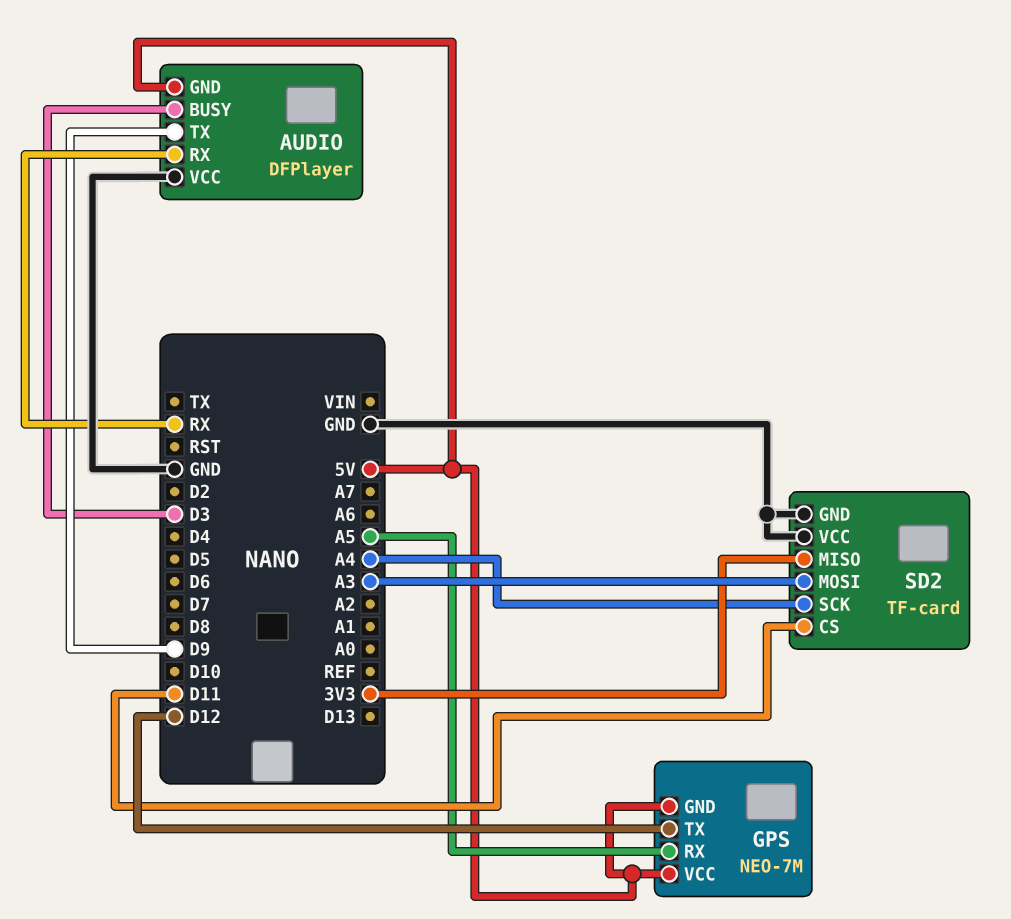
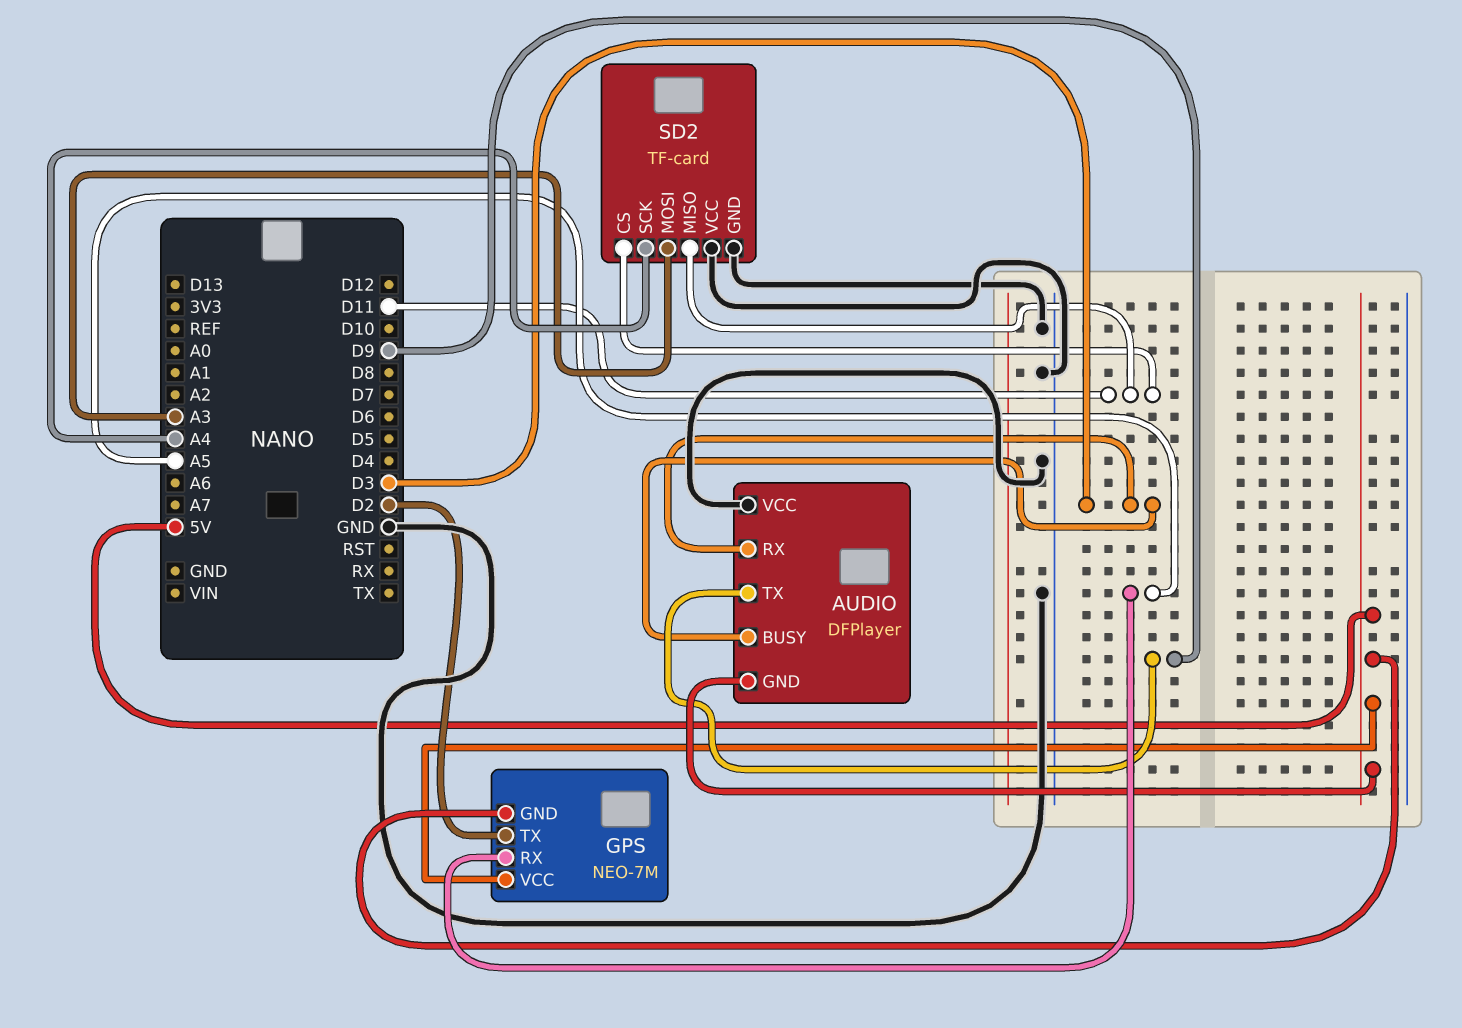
AUDIO pin RX: RX -> D3
GPS pin TX: D12 -> D2
SD2 pin MISO: 3V3 -> D11

